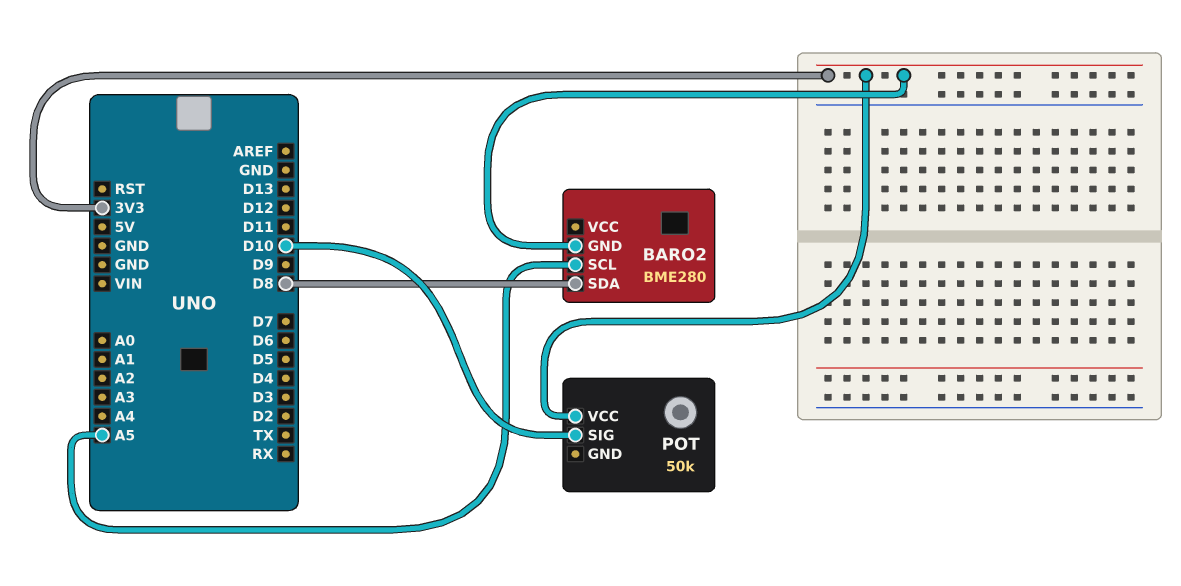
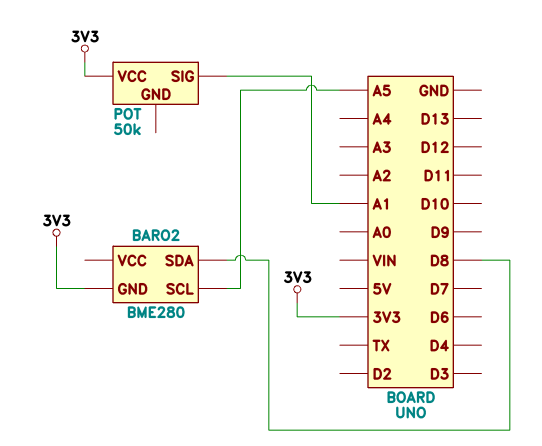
POT pin SIG: D10 -> A1

